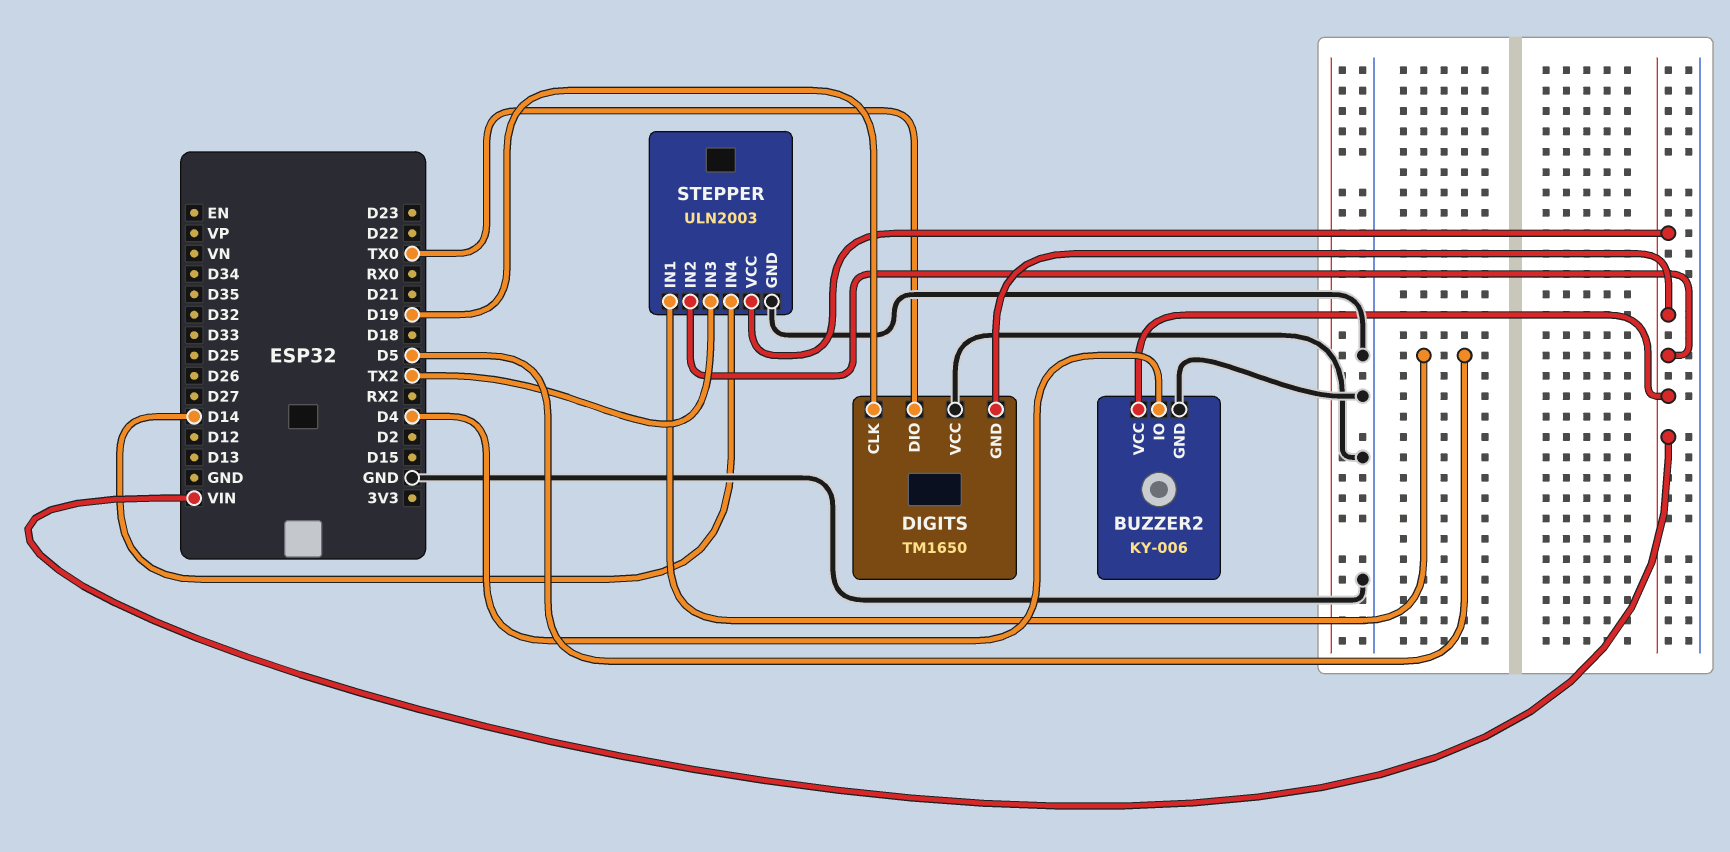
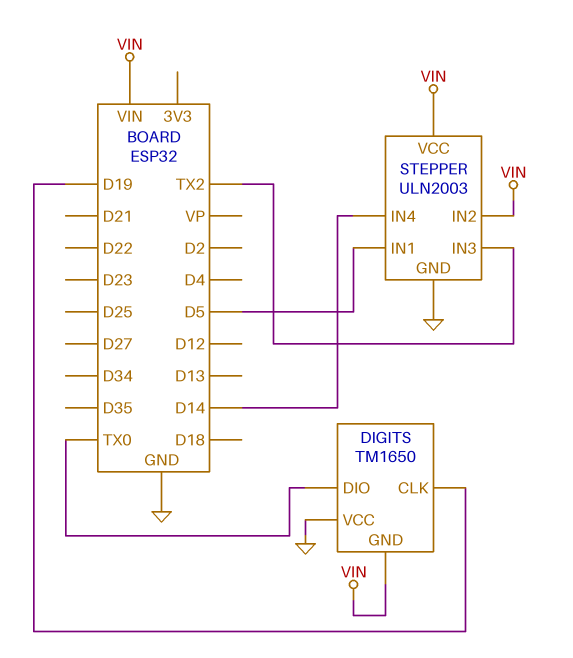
BUZZER2: KY-006 -> none
BUZZER2 pin GND: GND -> none
BUZZER2 pin IO: D4 -> none
BUZZER2 pin VCC: VIN -> none

